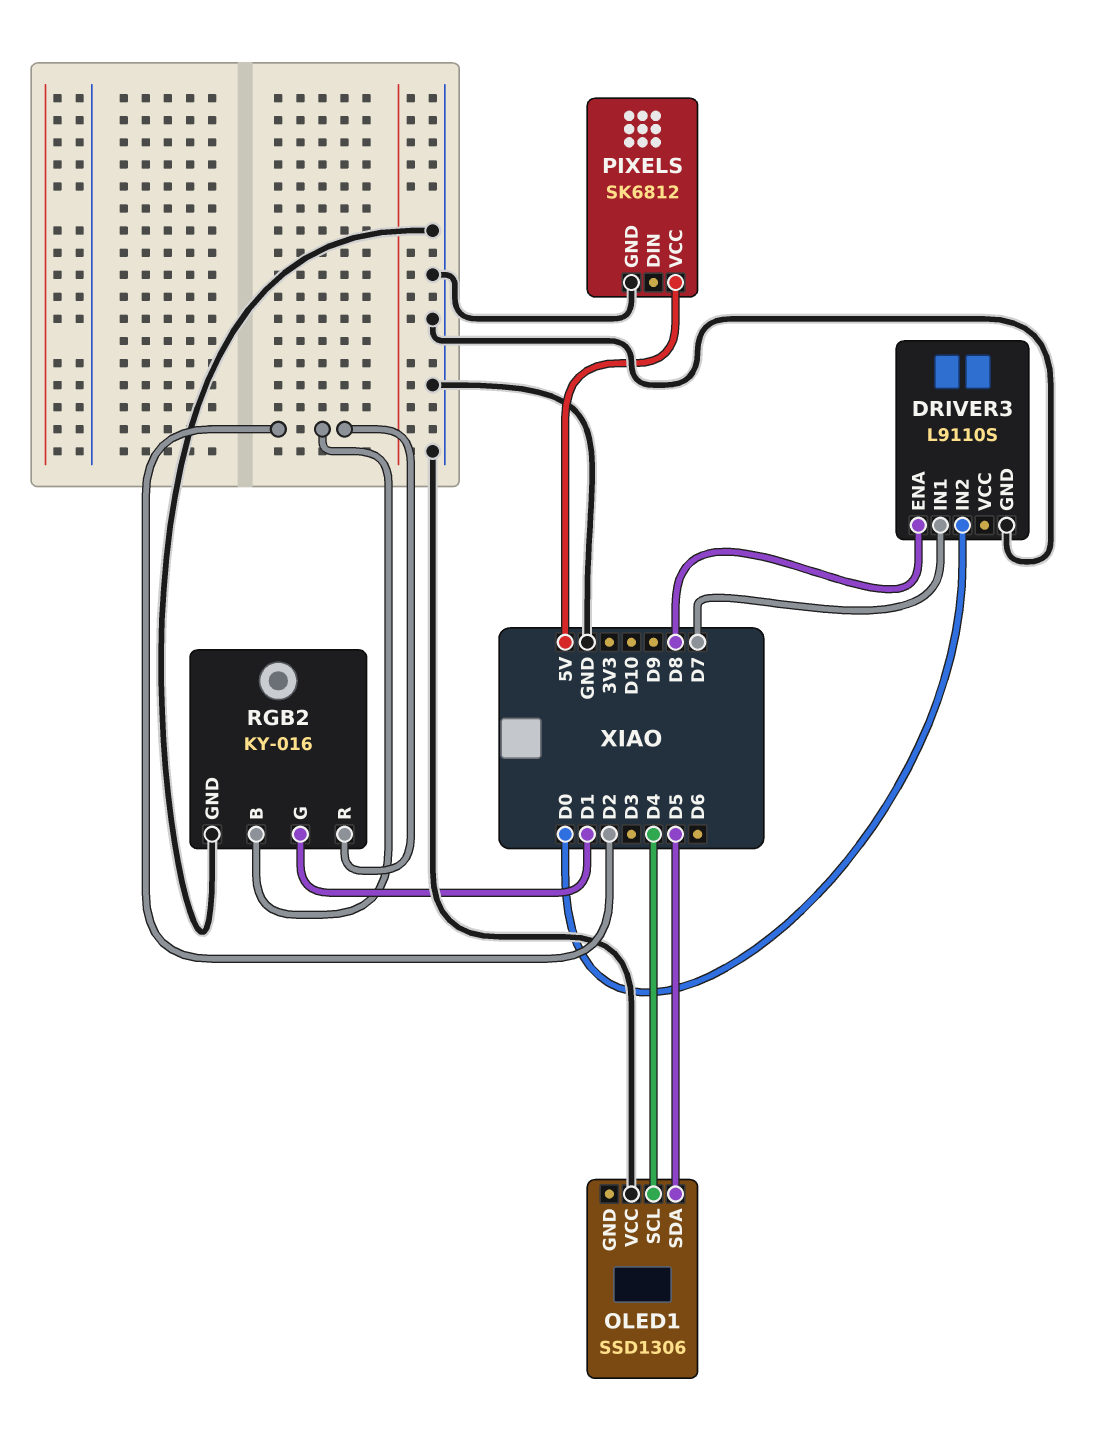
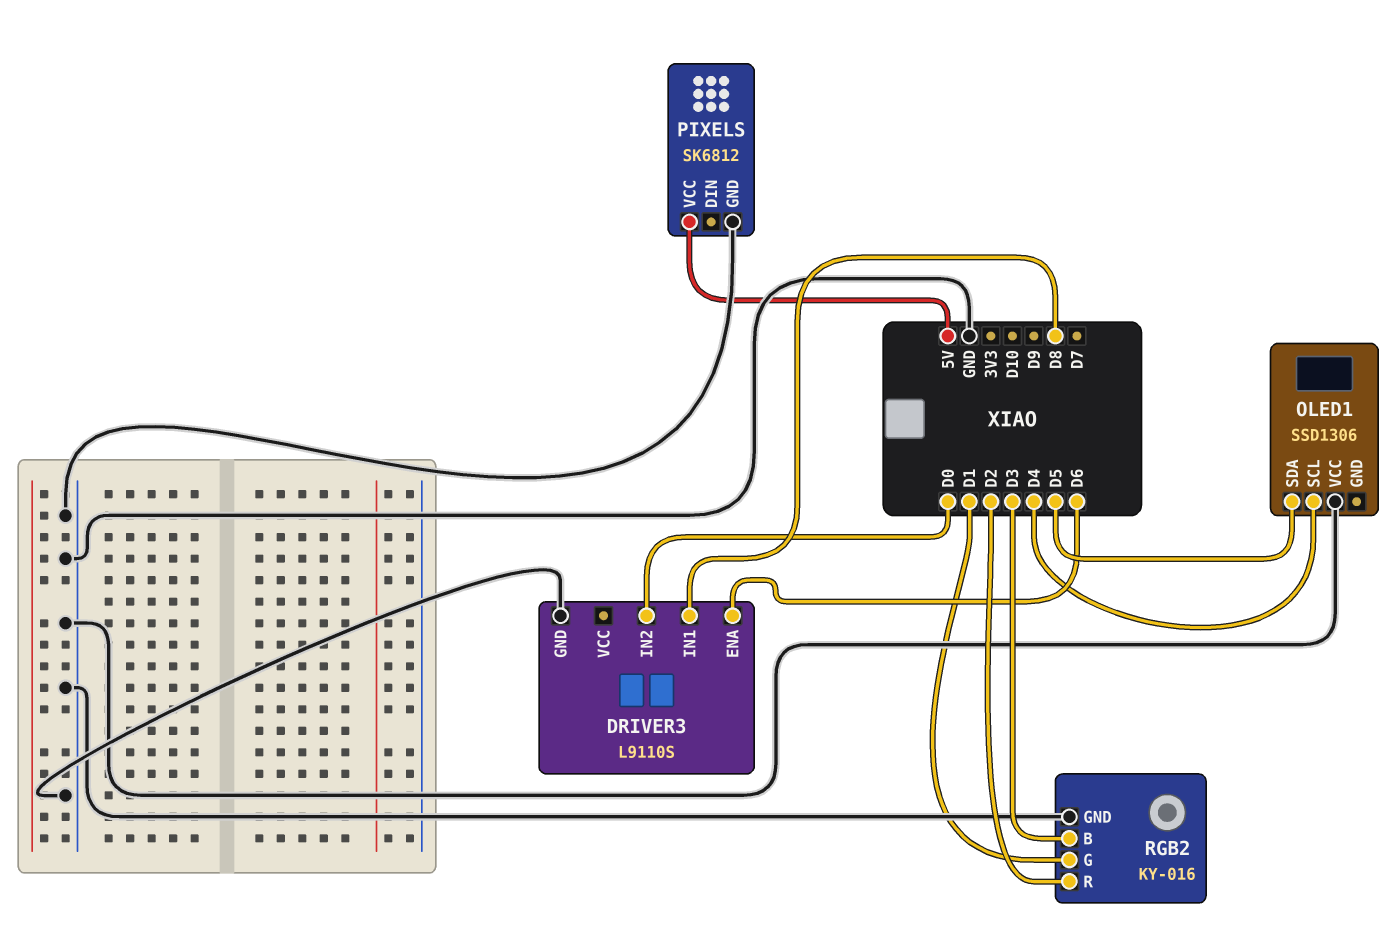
DRIVER3 pin ENA: D8 -> D6
DRIVER3 pin IN1: D7 -> D8
RGB2 pin B: D2 -> D3

